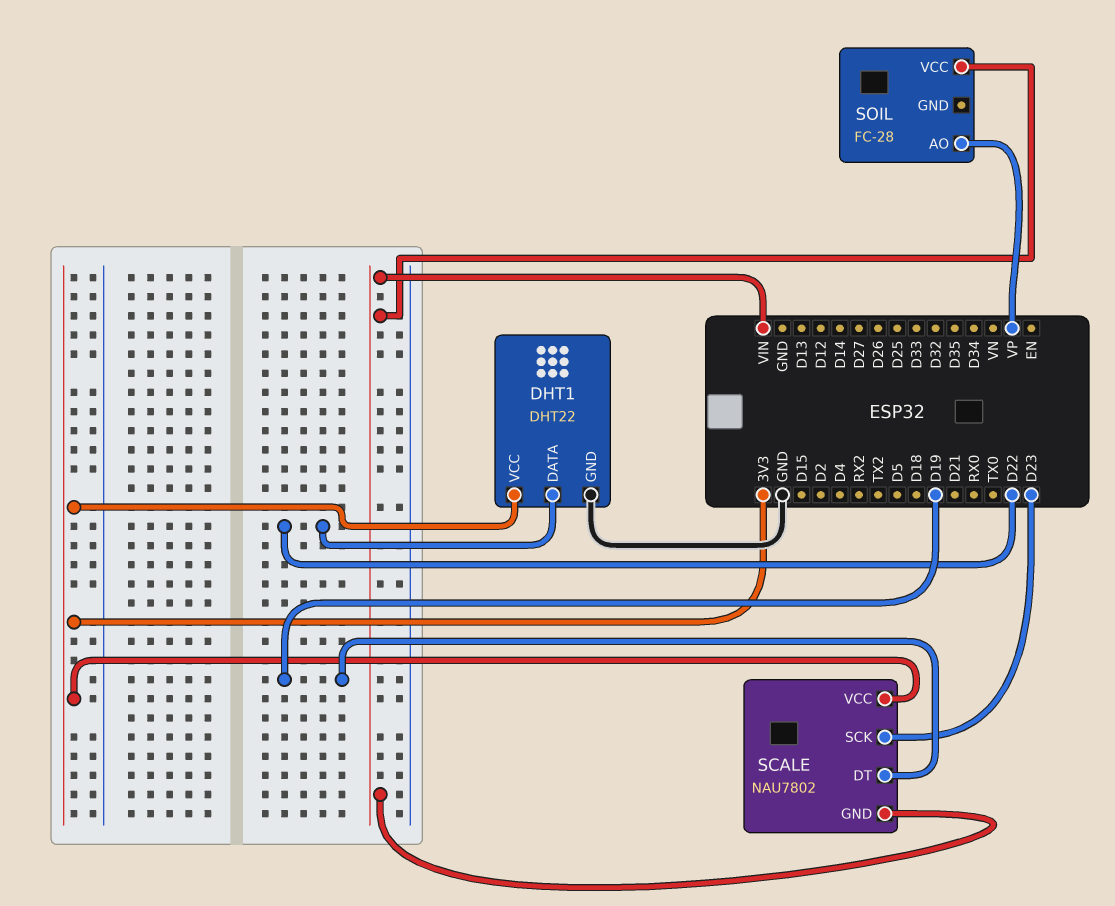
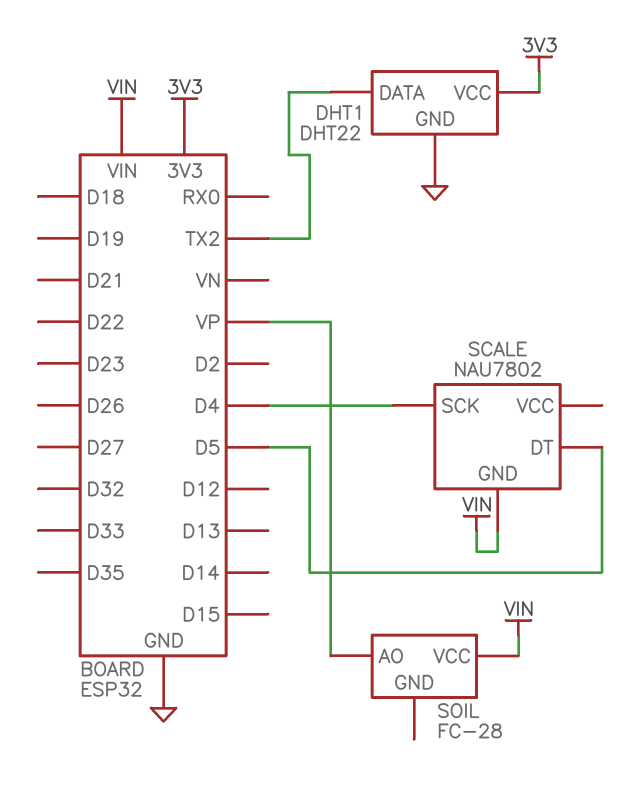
DHT1 pin DATA: D22 -> TX2
SCALE pin DT: D19 -> D5
SCALE pin SCK: D23 -> D4
SCALE pin VCC: 3V3 -> none

